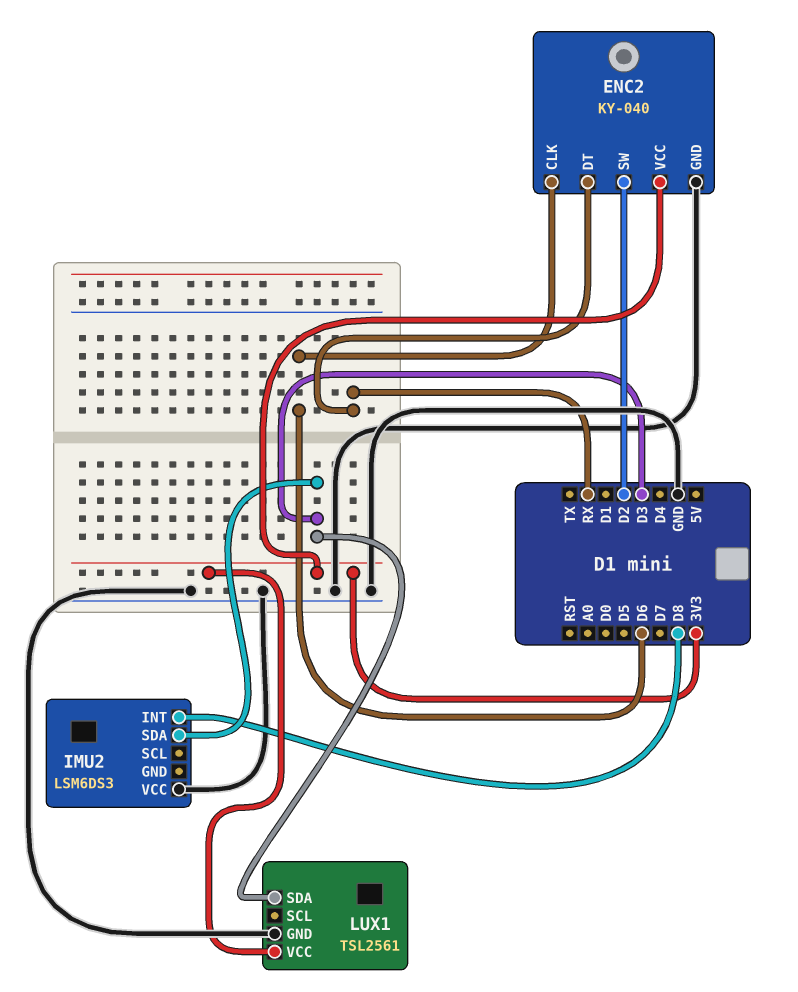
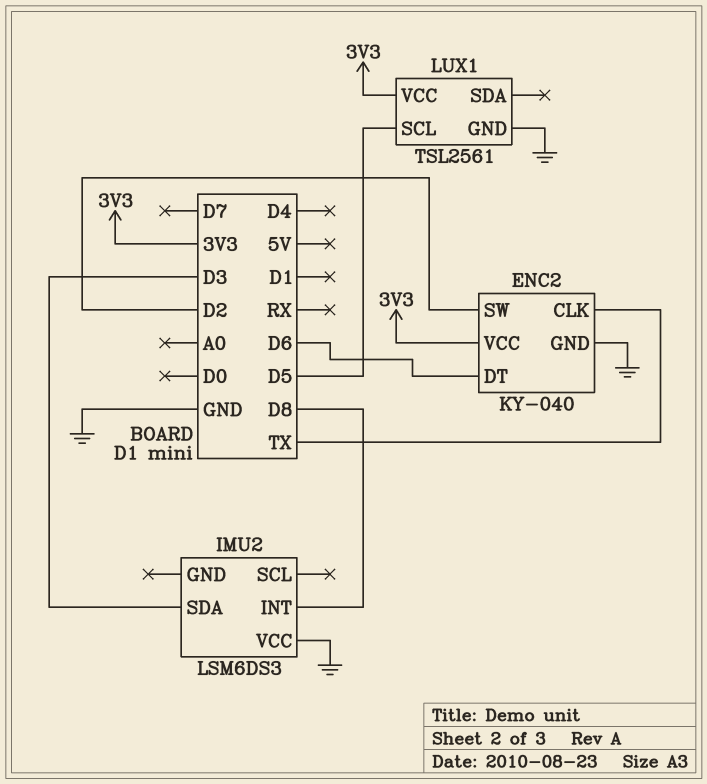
ENC2 pin CLK: D6 -> TX
ENC2 pin DT: RX -> D6
LUX1 pin SCL: none -> D5
LUX1 pin SDA: D3 -> none

